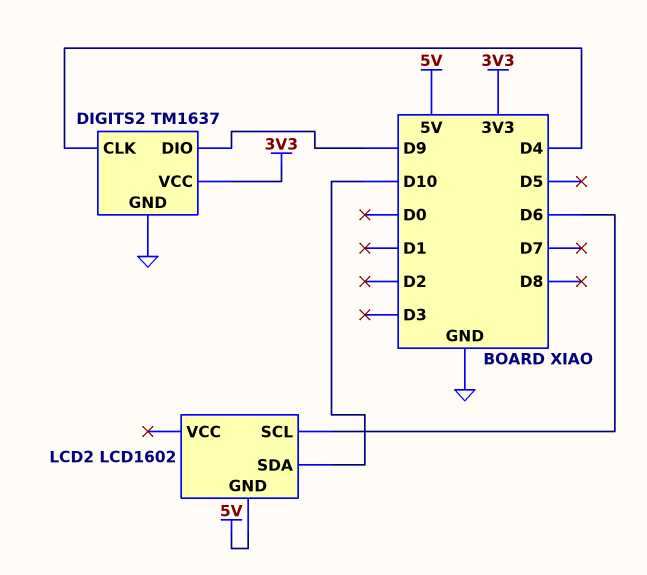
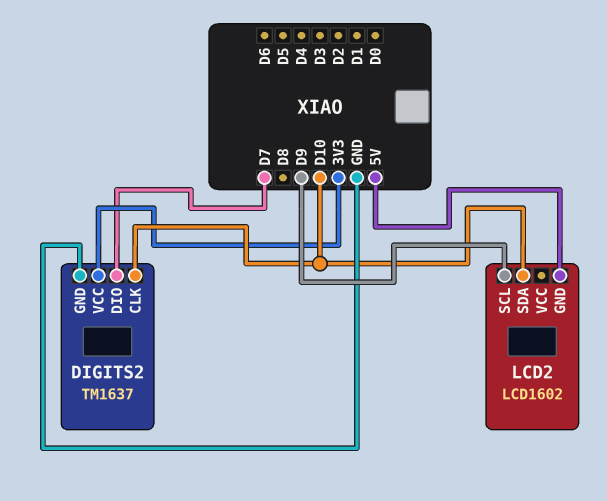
DIGITS2 pin CLK: D4 -> D10
DIGITS2 pin DIO: D9 -> D7
LCD2 pin SCL: D6 -> D9

